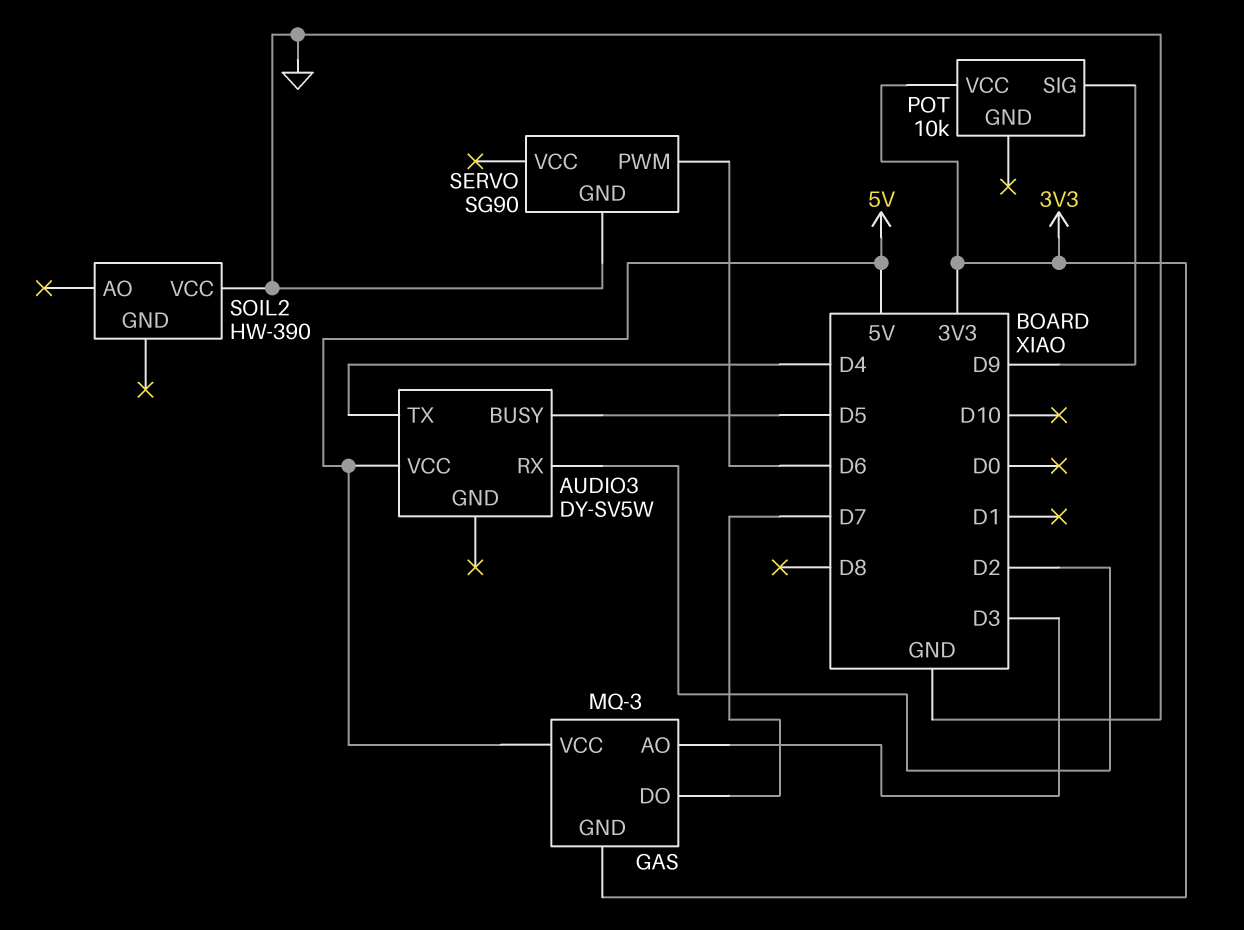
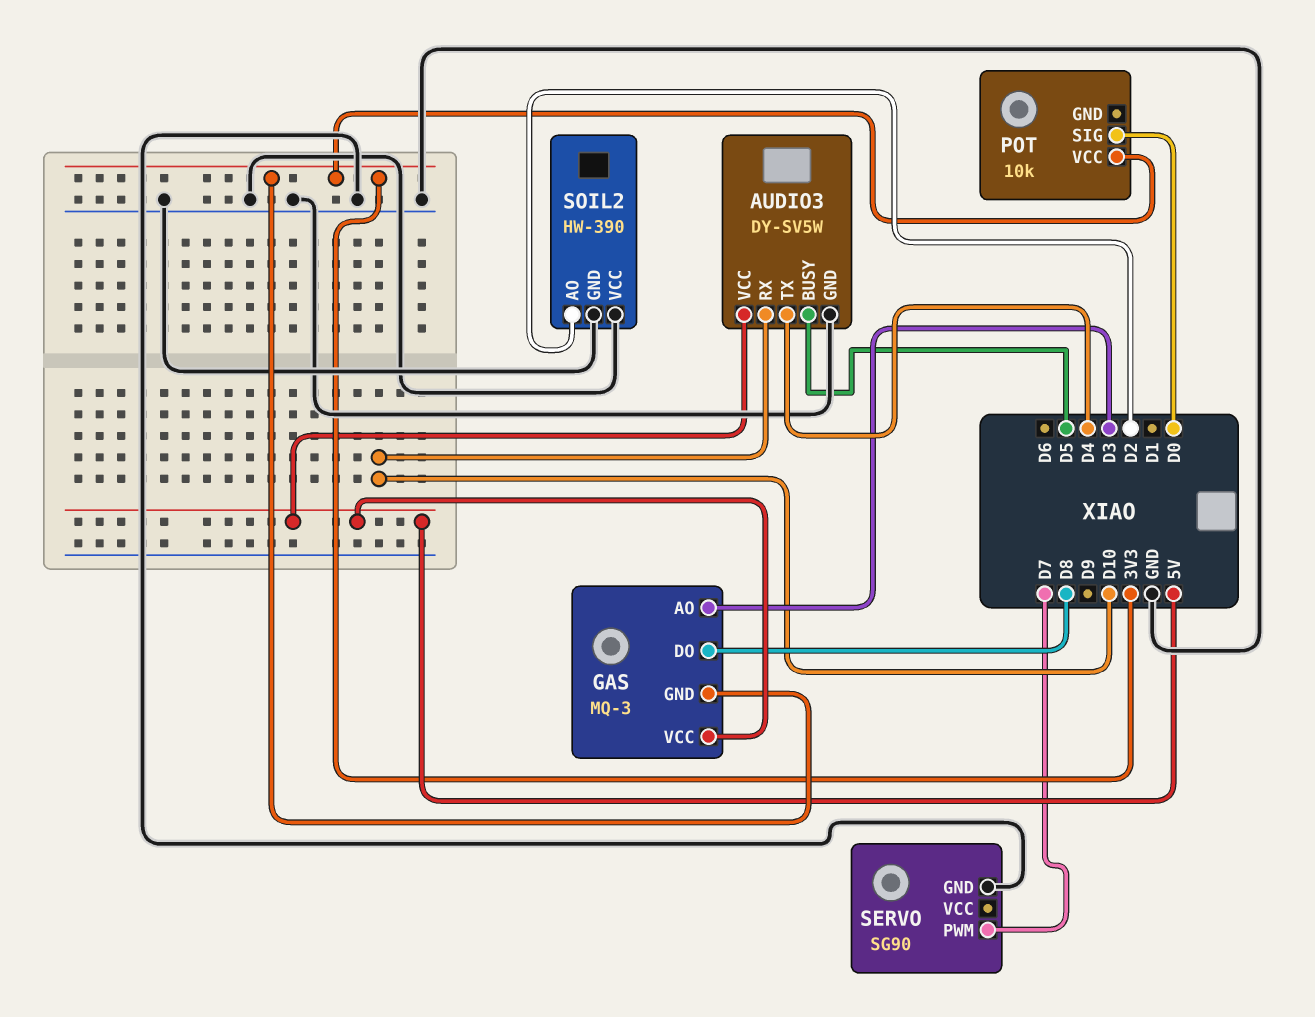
AUDIO3 pin GND: none -> GND
AUDIO3 pin RX: D2 -> D10
GAS pin DO: D7 -> D8
POT pin SIG: D9 -> D0
SERVO pin PWM: D6 -> D7
SOIL2 pin AO: none -> D2
SOIL2 pin GND: none -> GND

